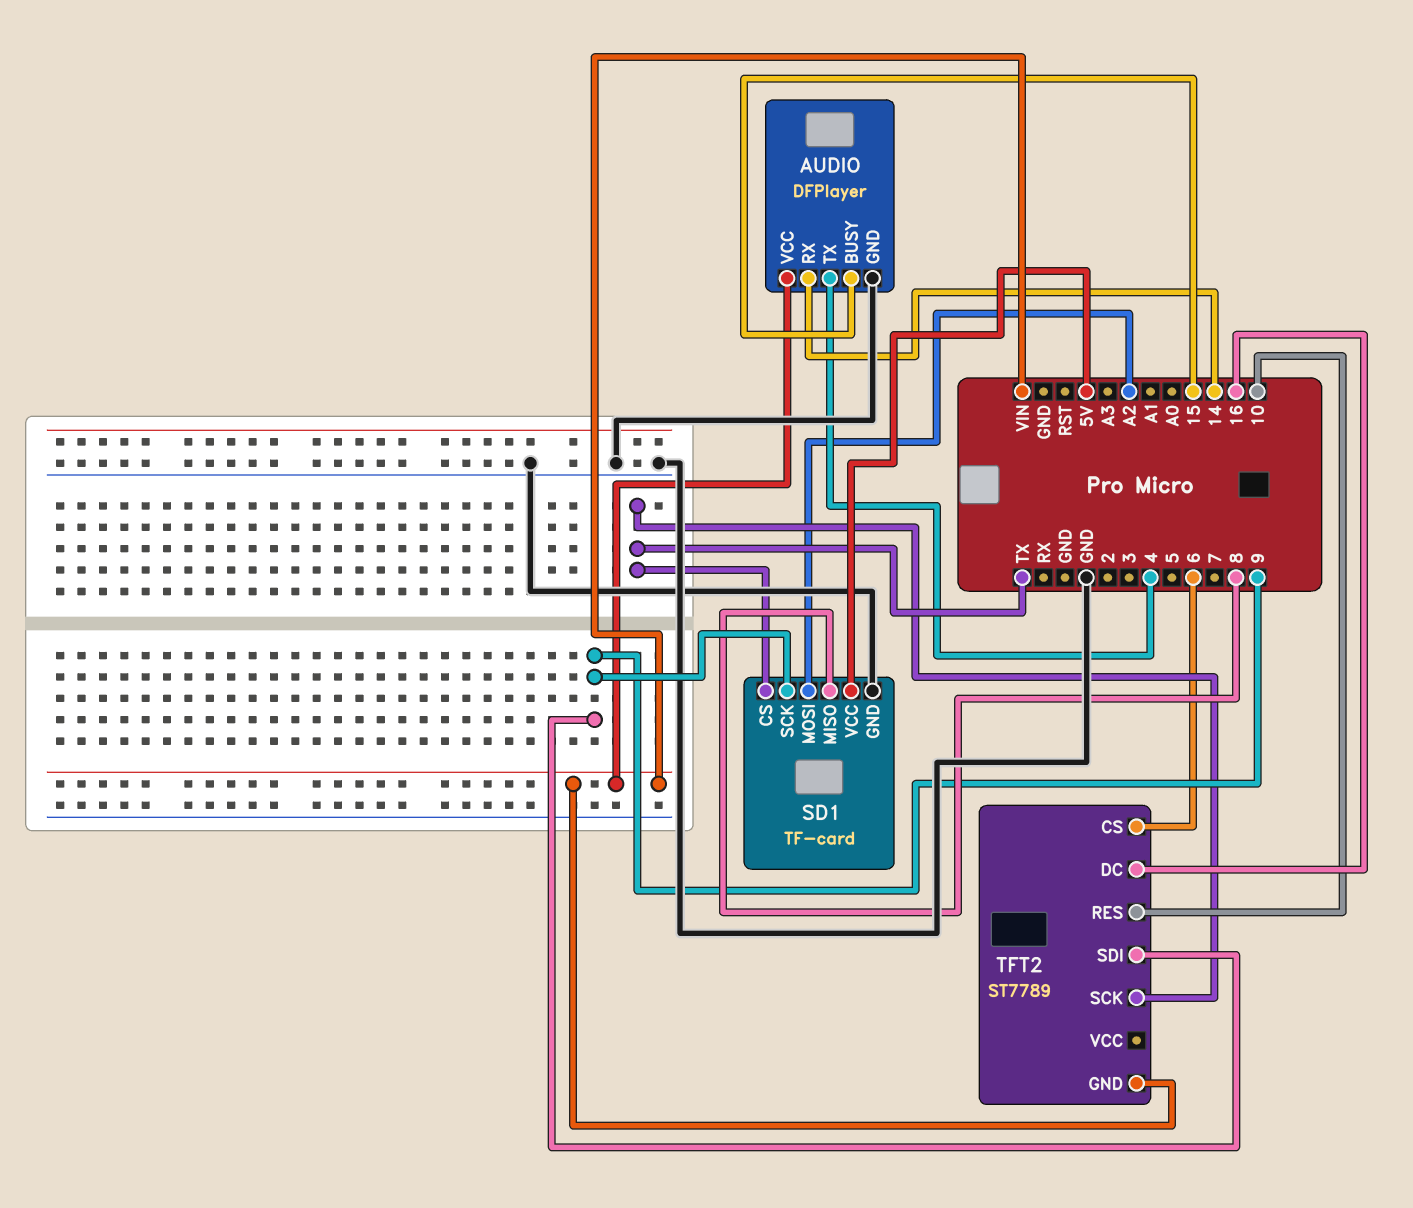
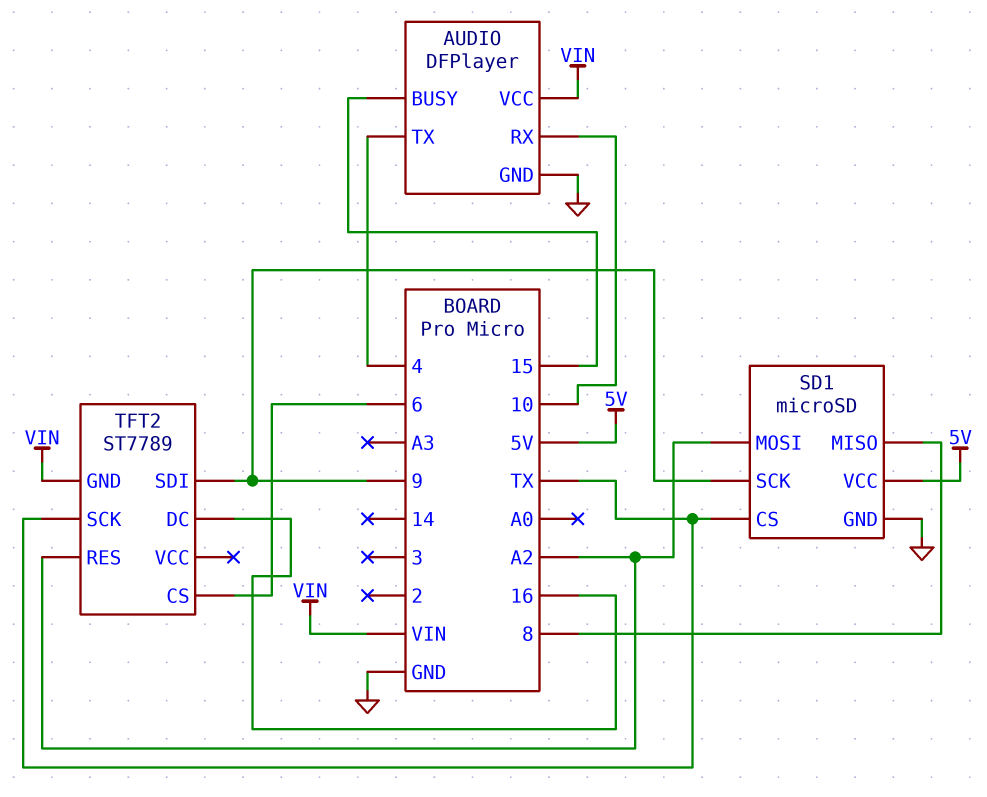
AUDIO pin RX: 14 -> 10
SD1: TF-card -> microSD
TFT2 pin RES: 10 -> A2

